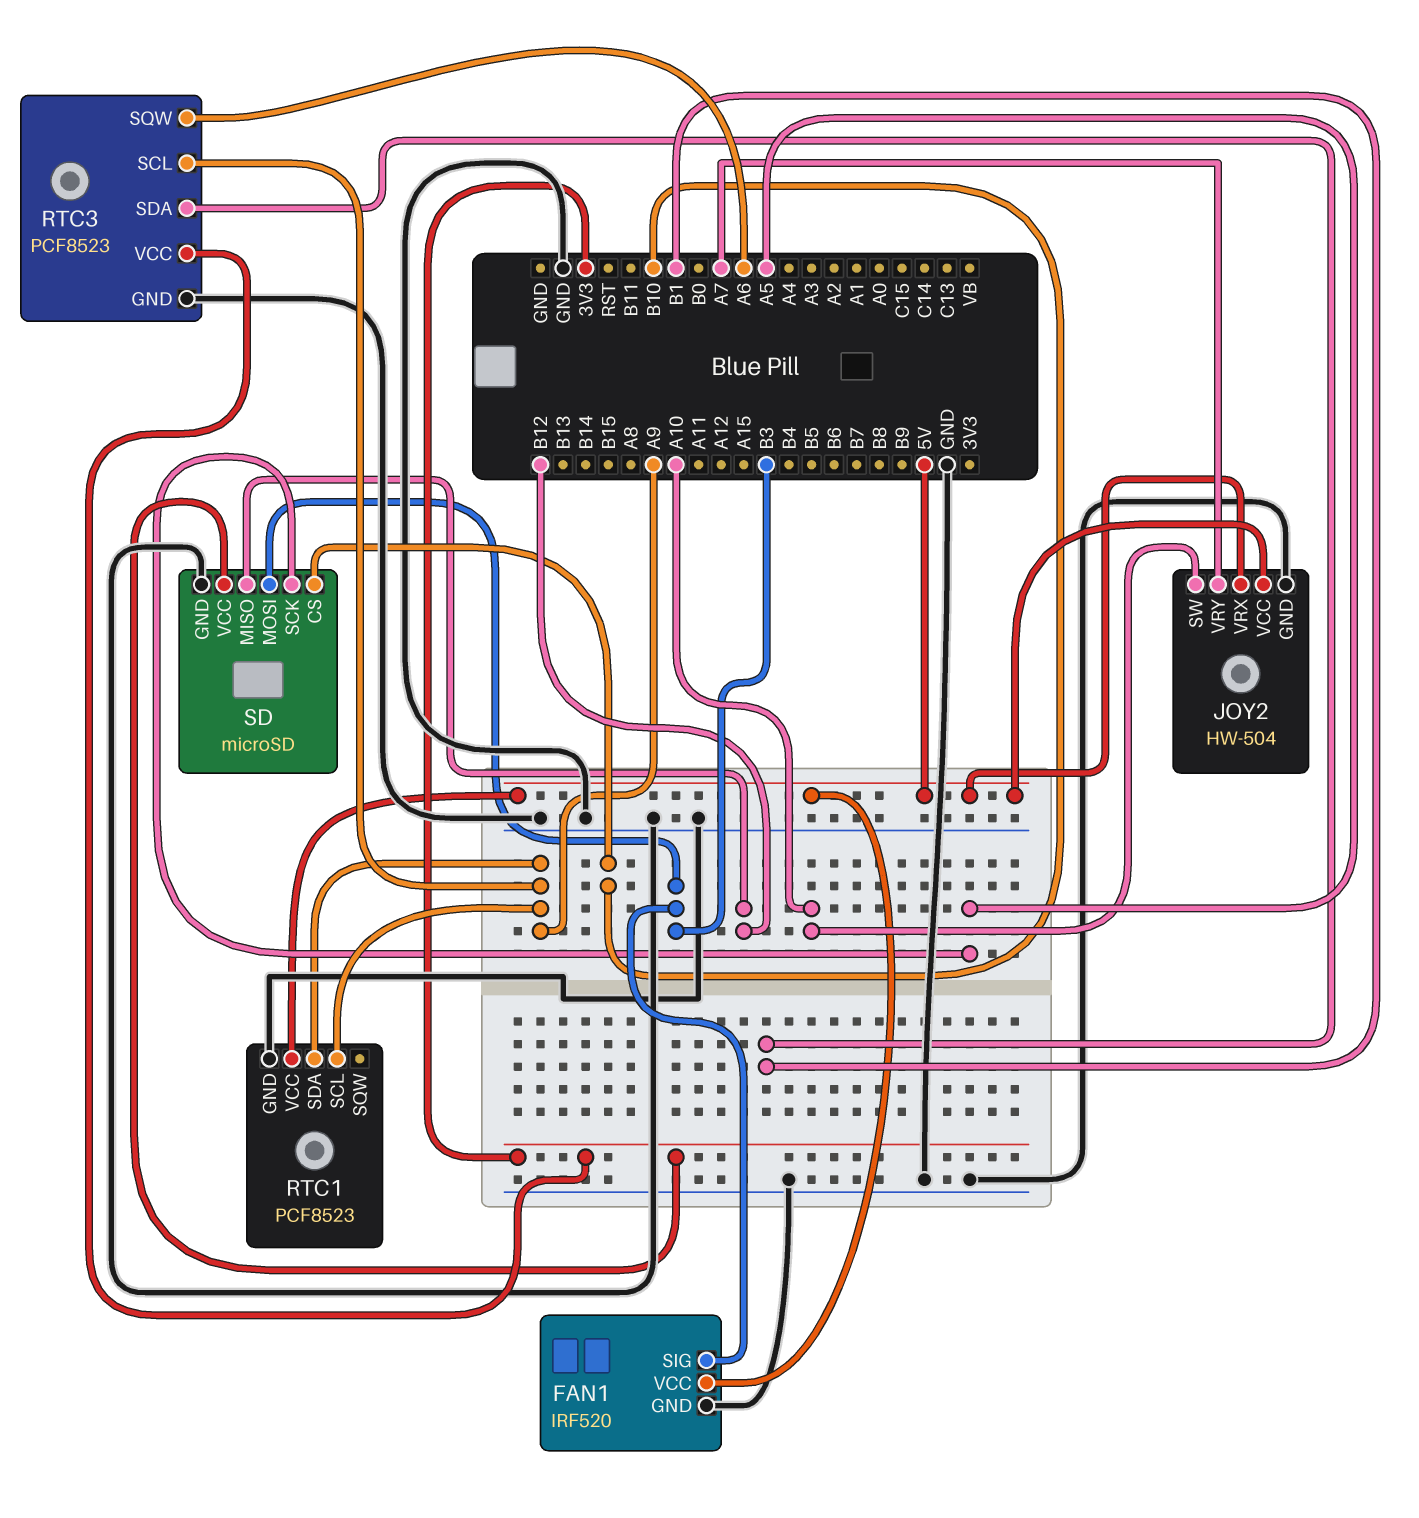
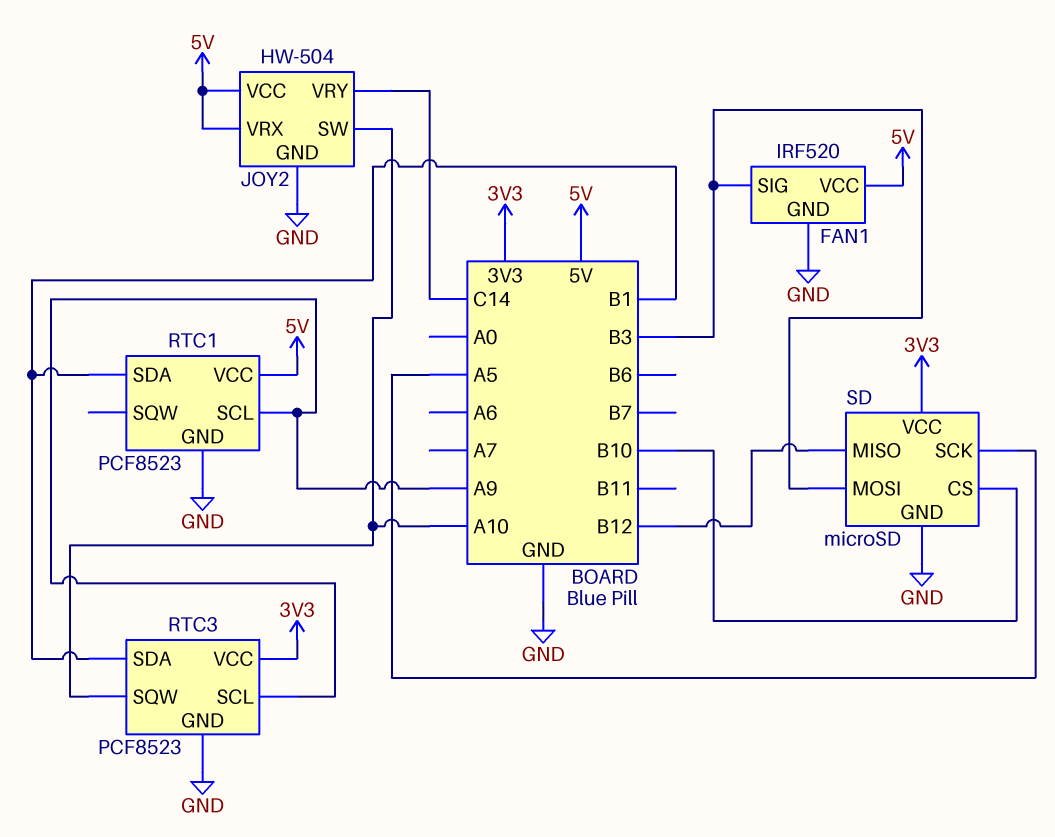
JOY2 pin VRY: A7 -> C14
RTC1 pin SDA: A9 -> B1
RTC3 pin SQW: A6 -> A10

